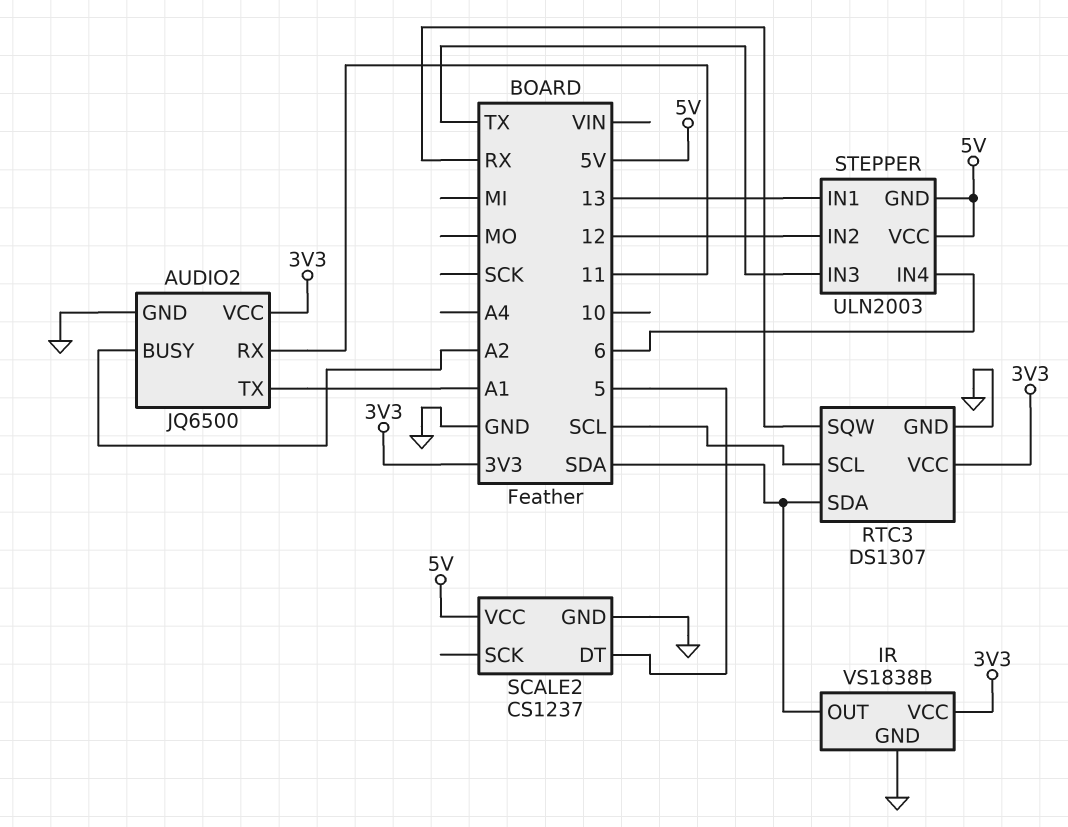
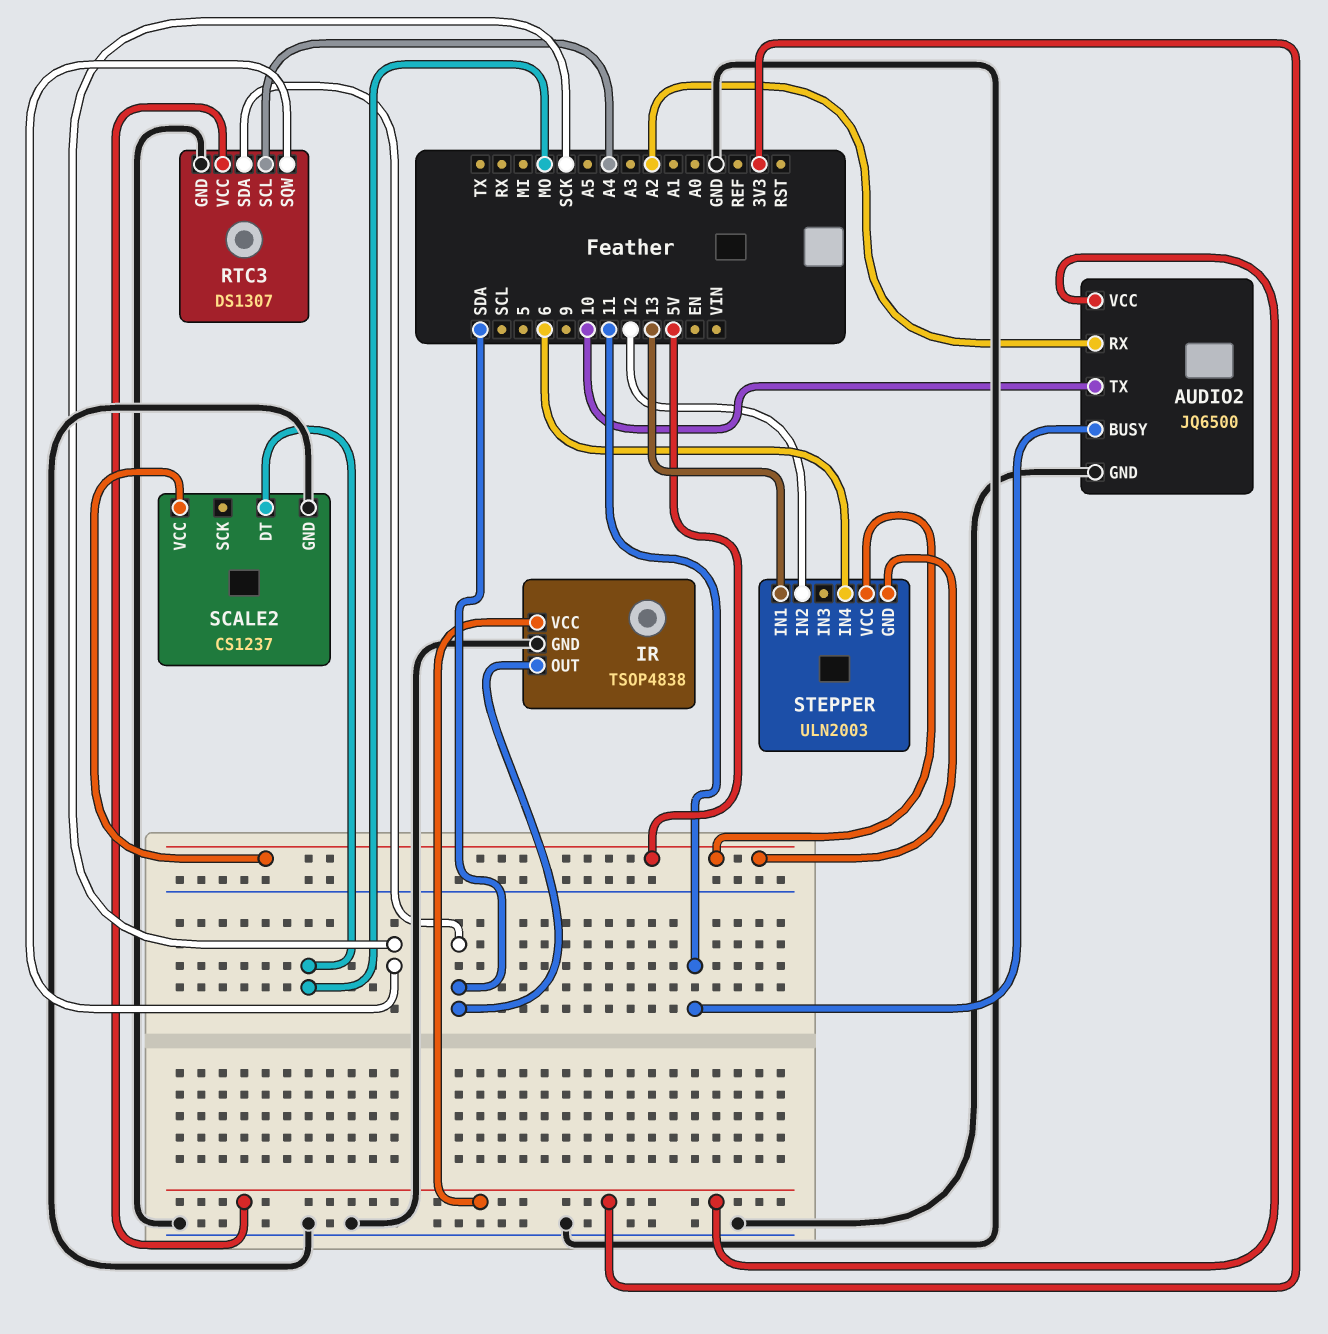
AUDIO2 pin BUSY: A2 -> 11
AUDIO2 pin RX: 11 -> A2
AUDIO2 pin TX: A1 -> 10
IR: VS1838B -> TSOP4838
RTC3 pin SCL: SCL -> A4
RTC3 pin SQW: RX -> SCK
SCALE2 pin DT: 5 -> MO
STEPPER pin IN3: TX -> none

